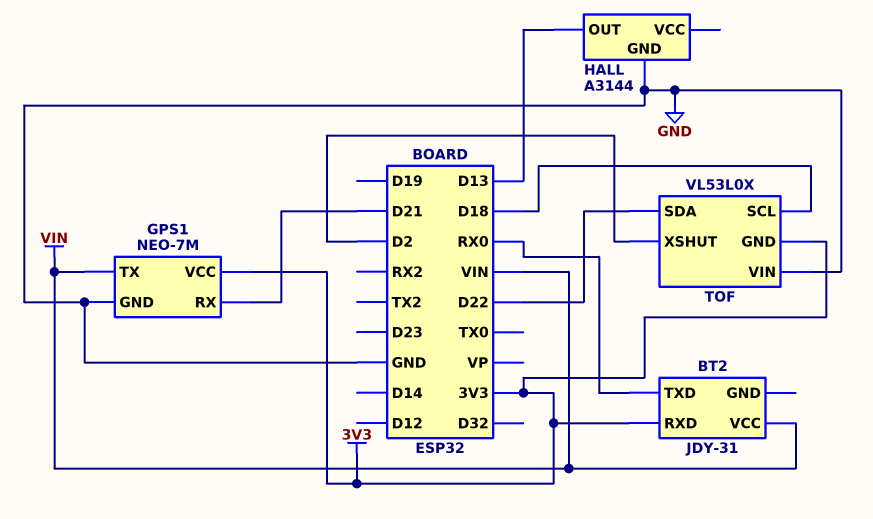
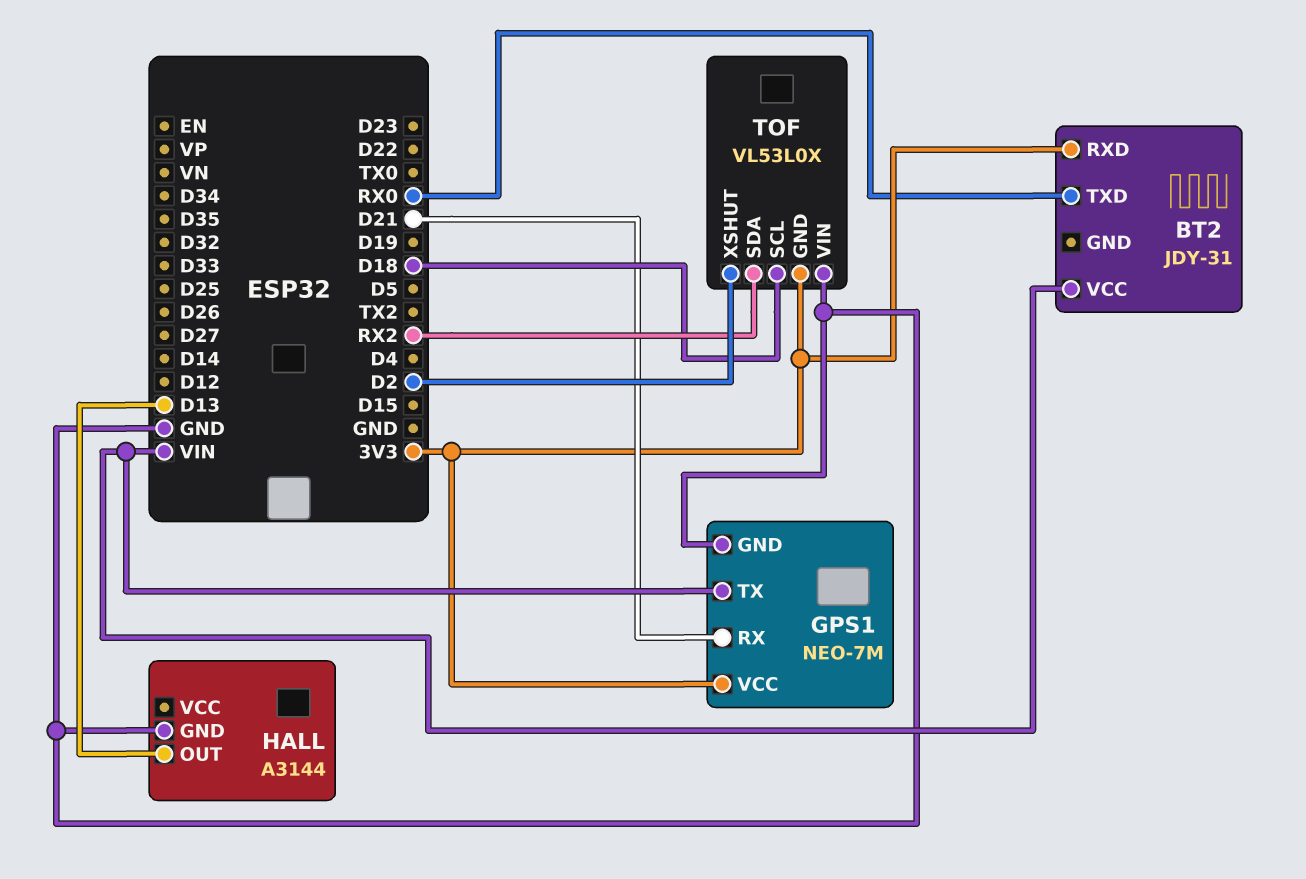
TOF pin SDA: D22 -> RX2

